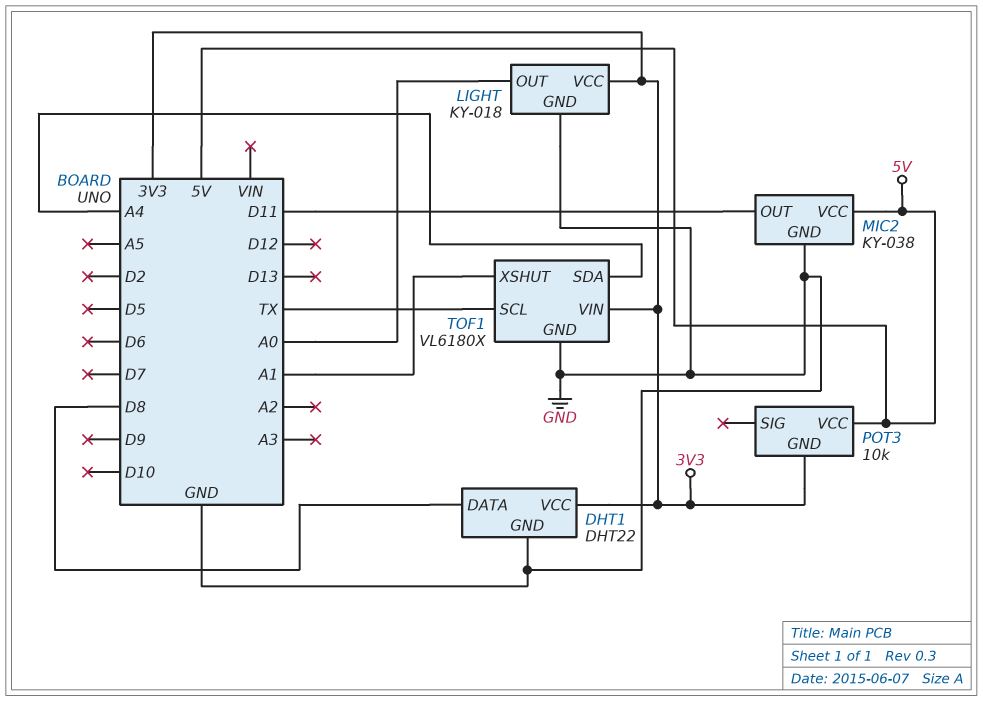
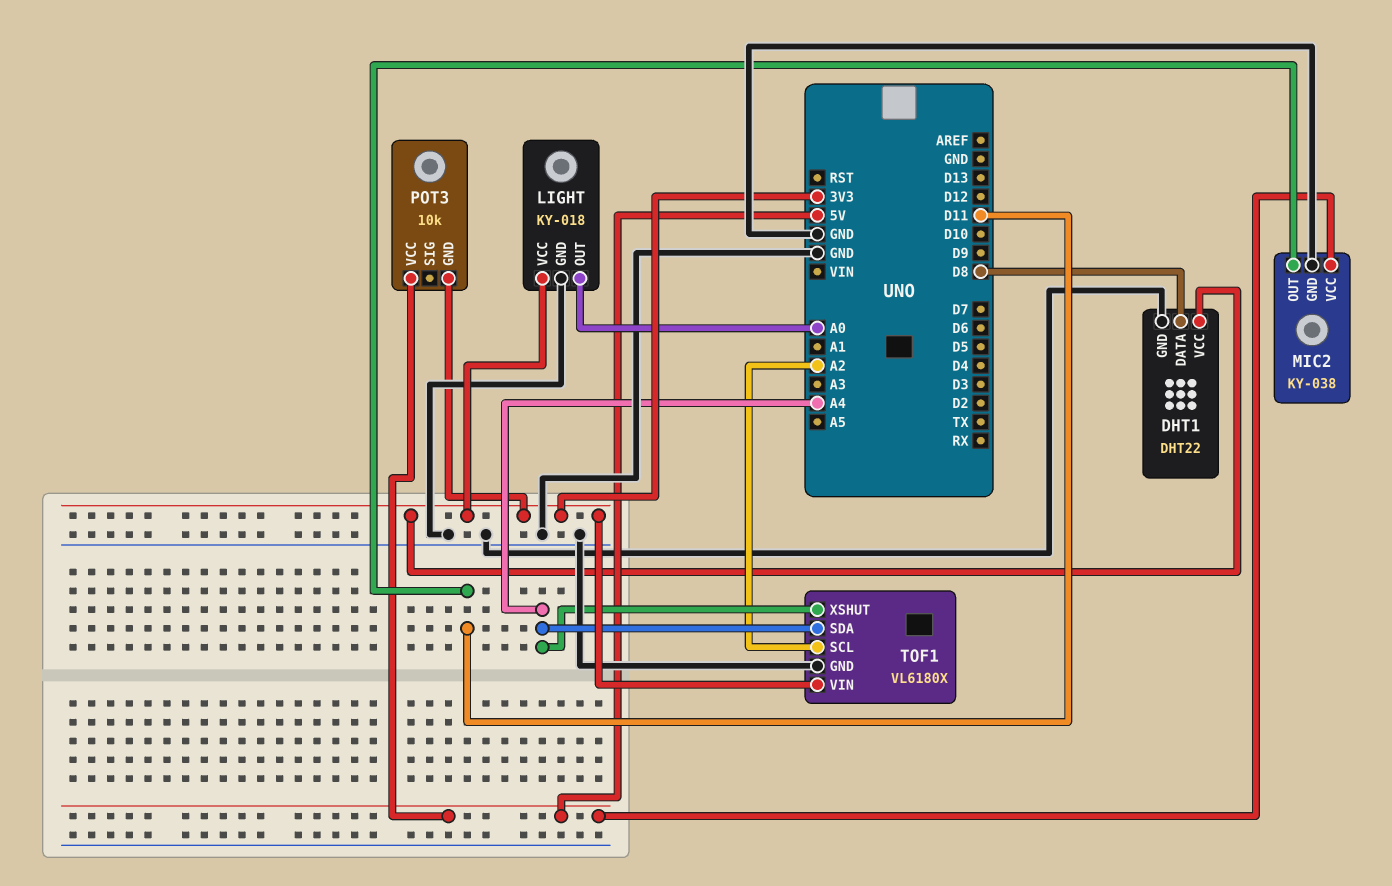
TOF1 pin SCL: TX -> A2
TOF1 pin XSHUT: A1 -> A4

